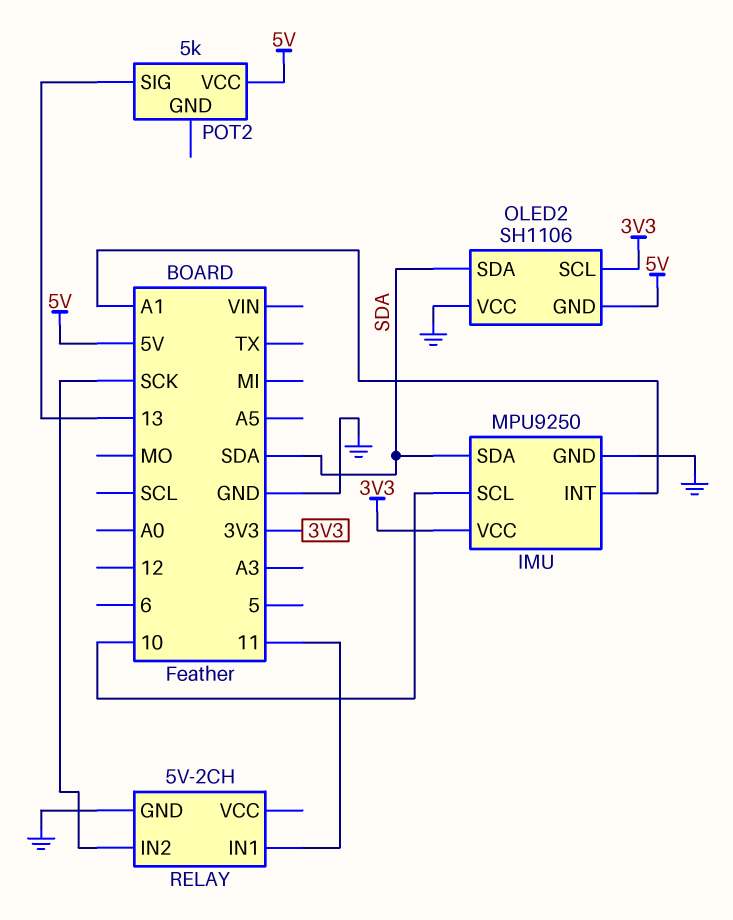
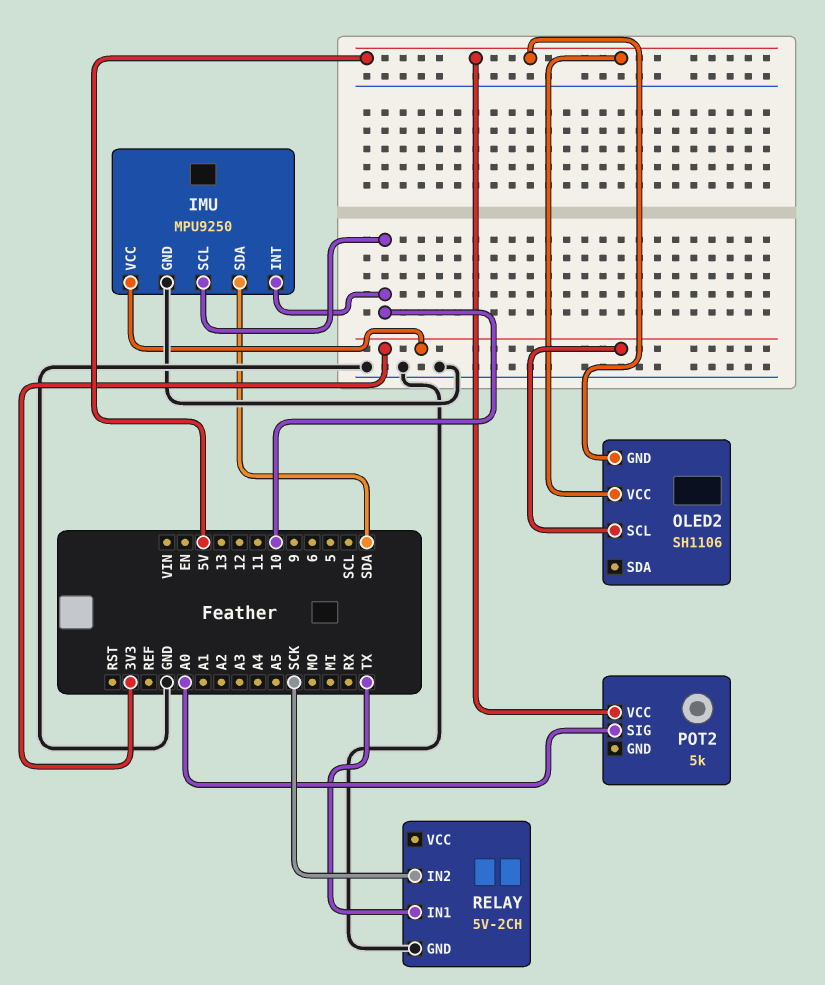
IMU pin INT: A1 -> 10
OLED2 pin SDA: SDA -> none
OLED2 pin VCC: GND -> 5V
POT2 pin SIG: 13 -> A0
RELAY pin IN1: 11 -> TX

